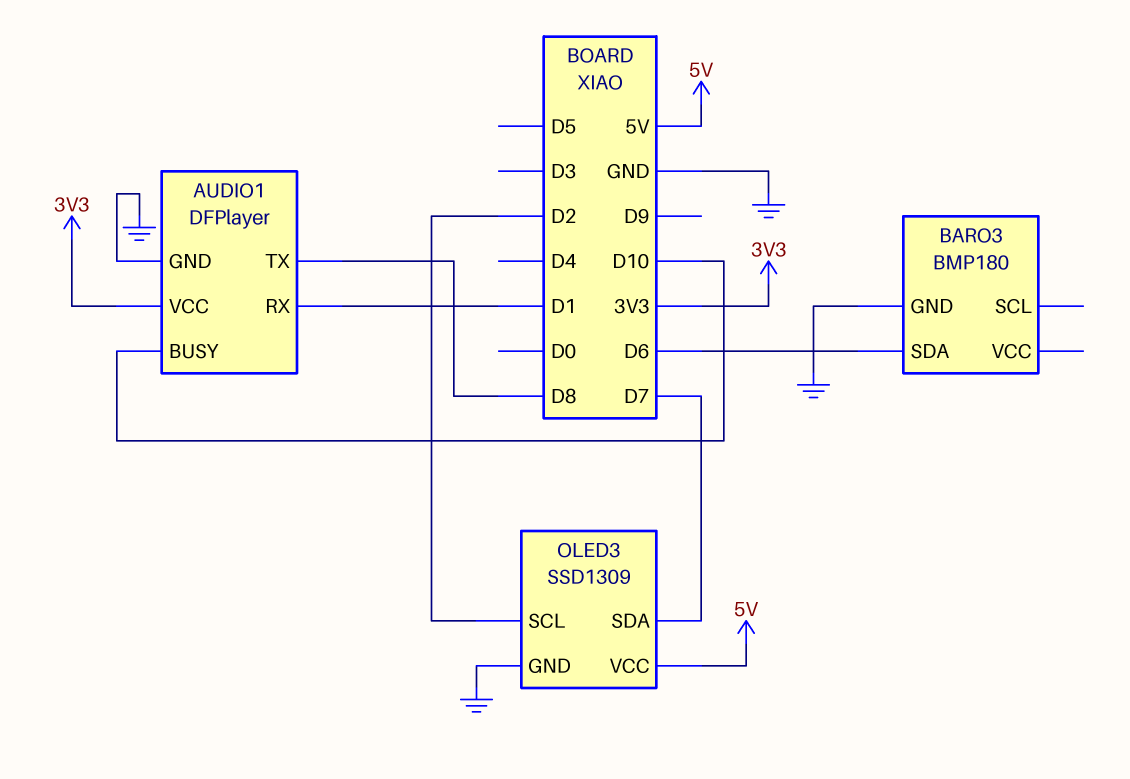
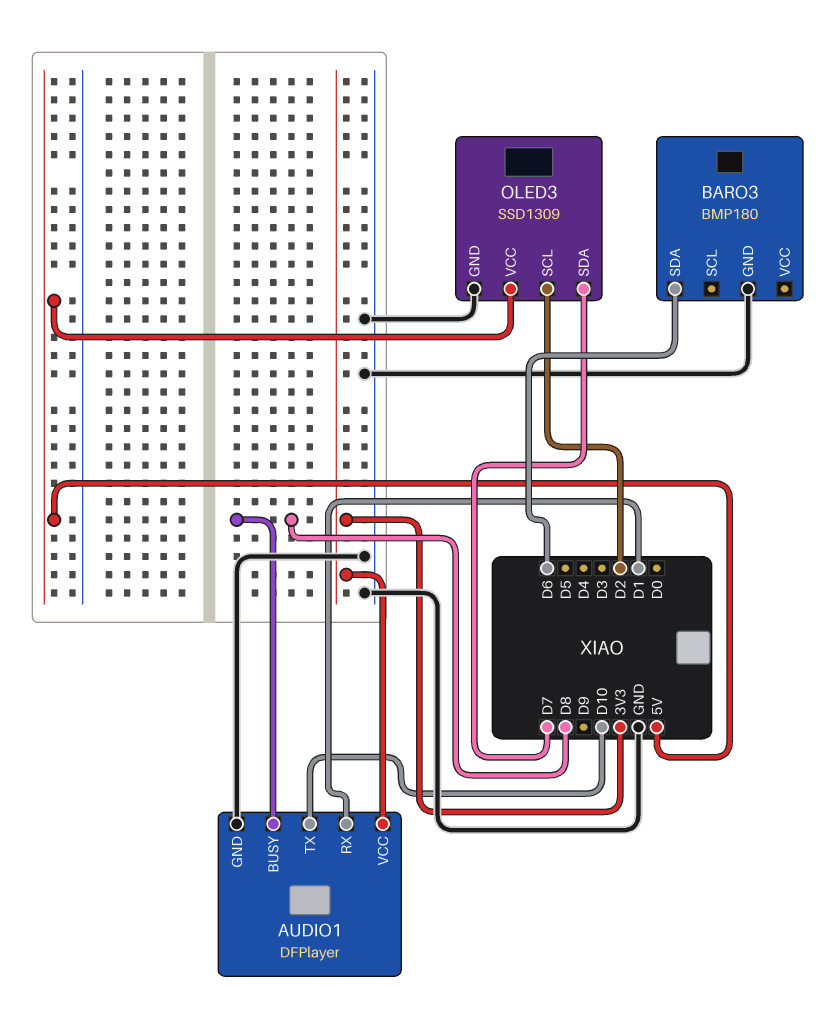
AUDIO1 pin BUSY: D10 -> D8
AUDIO1 pin TX: D8 -> D10

